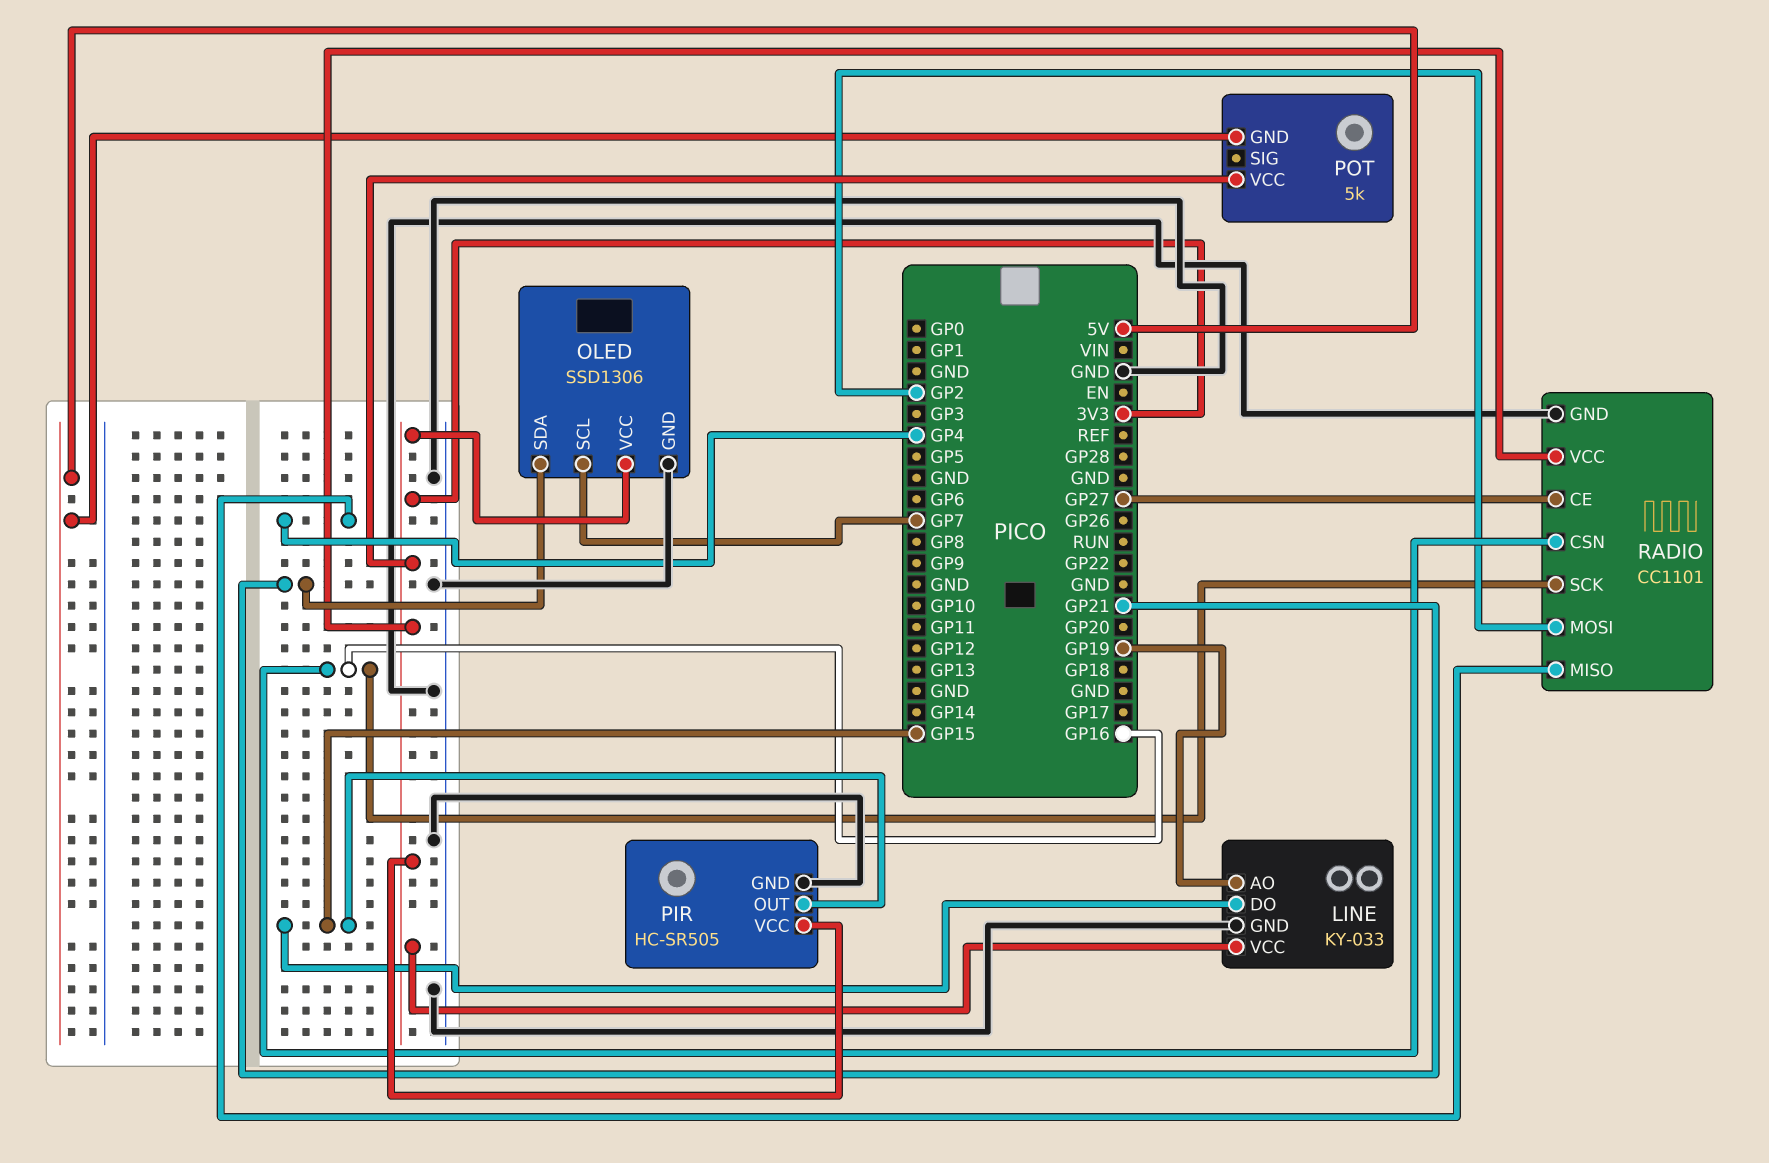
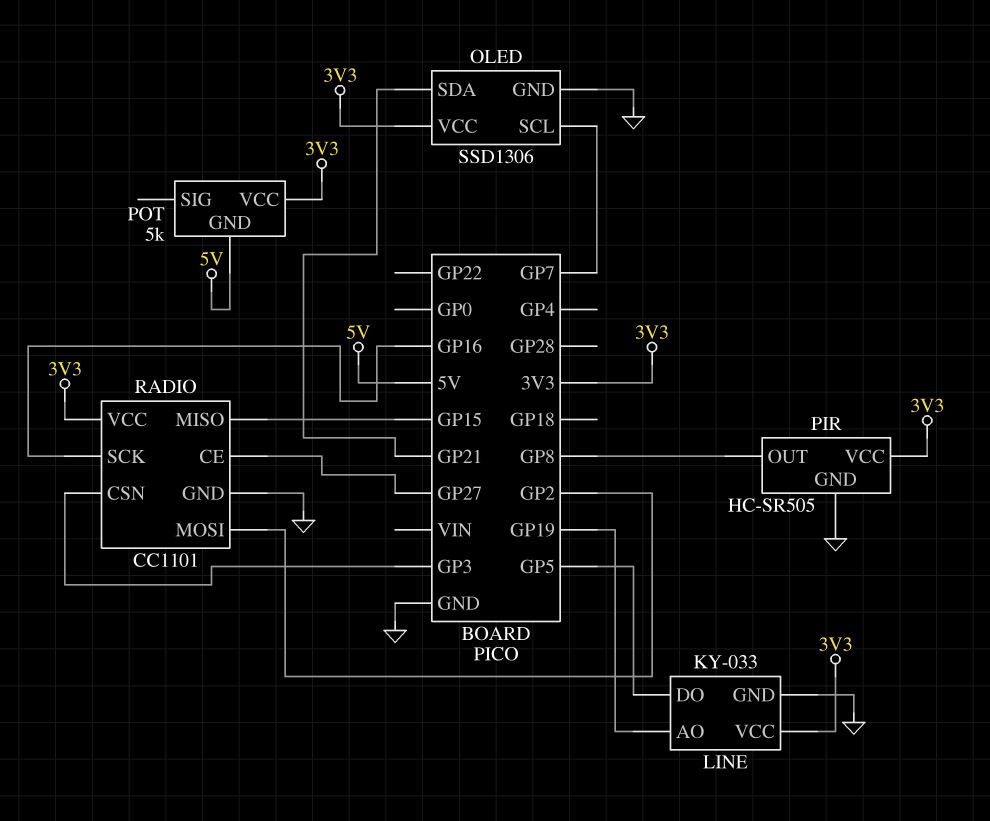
LINE pin DO: GP15 -> GP5
PIR pin OUT: GP15 -> GP8
RADIO pin CSN: GP16 -> GP3
RADIO pin MISO: GP4 -> GP15

